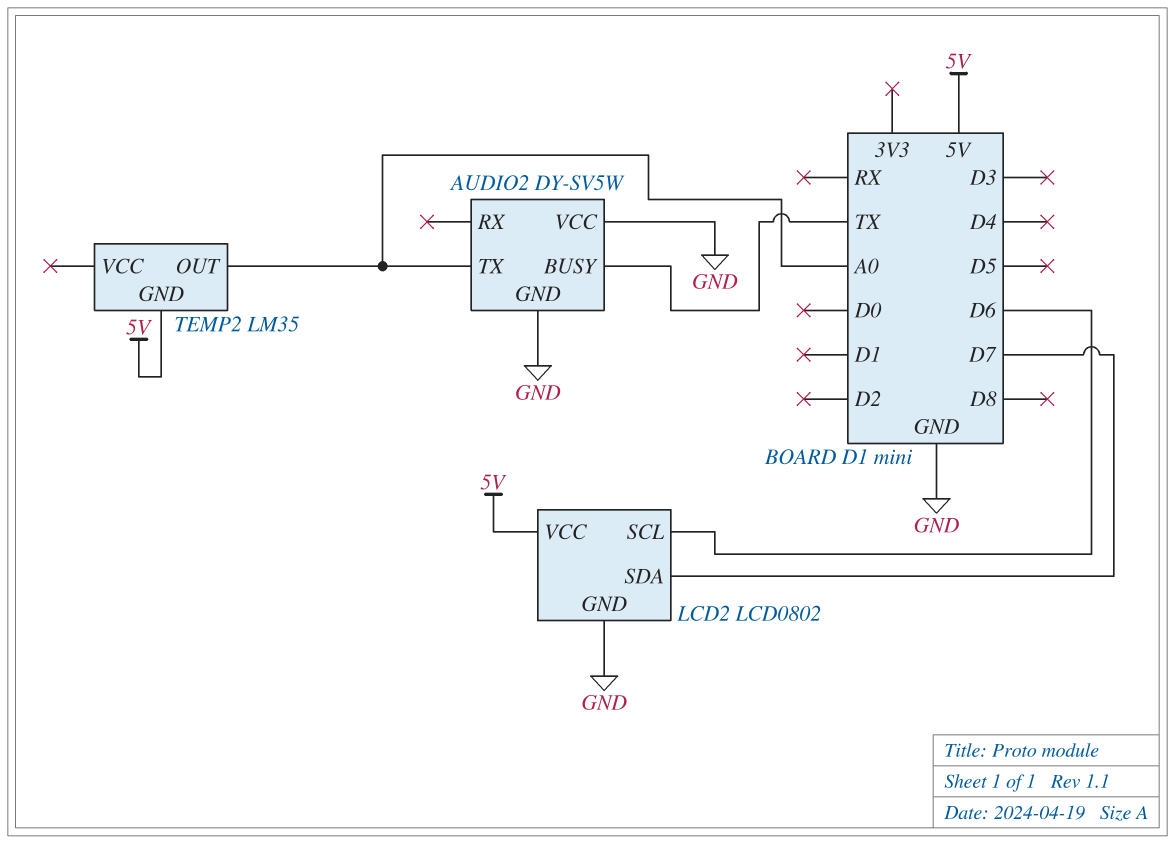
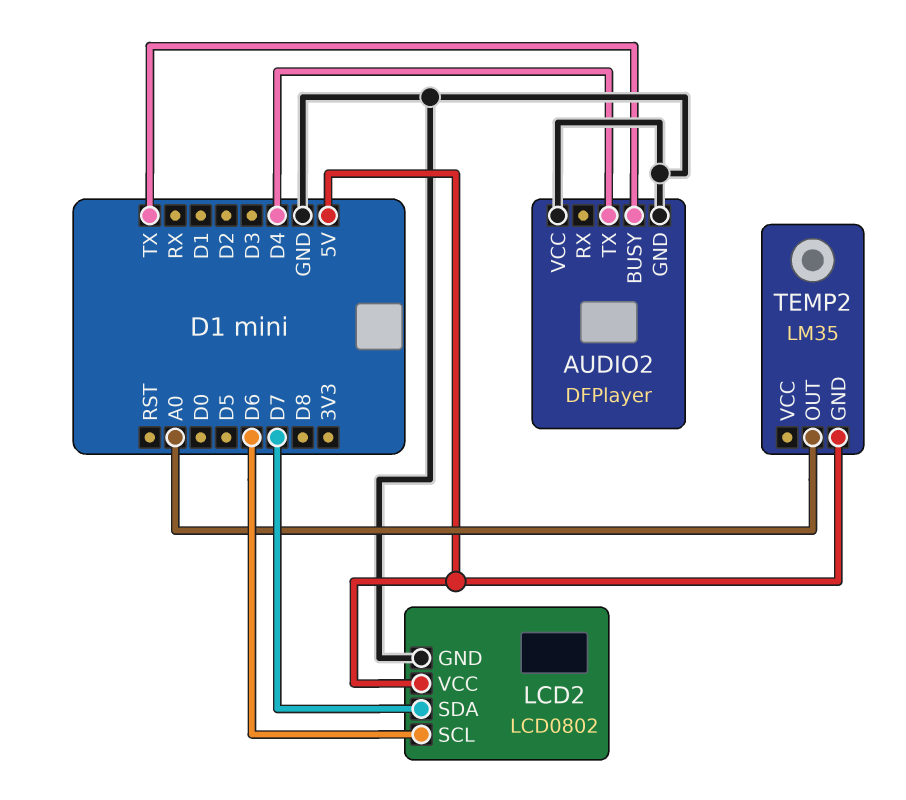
AUDIO2: DY-SV5W -> DFPlayer
AUDIO2 pin TX: A0 -> D4

